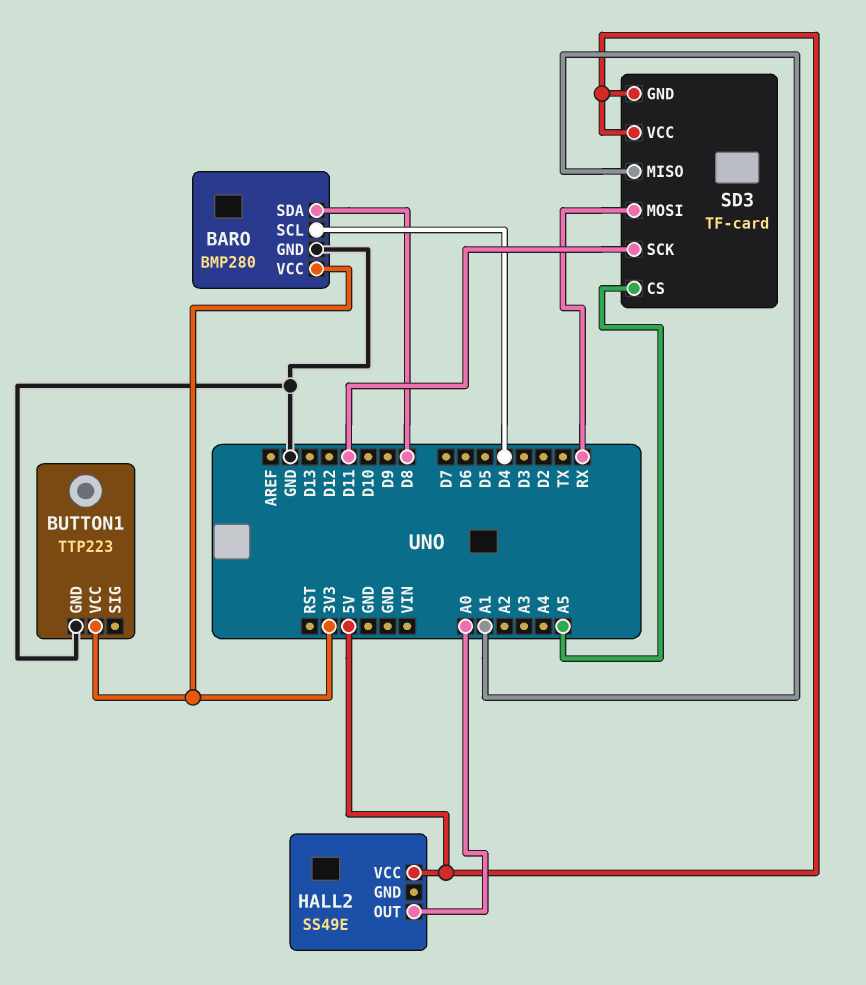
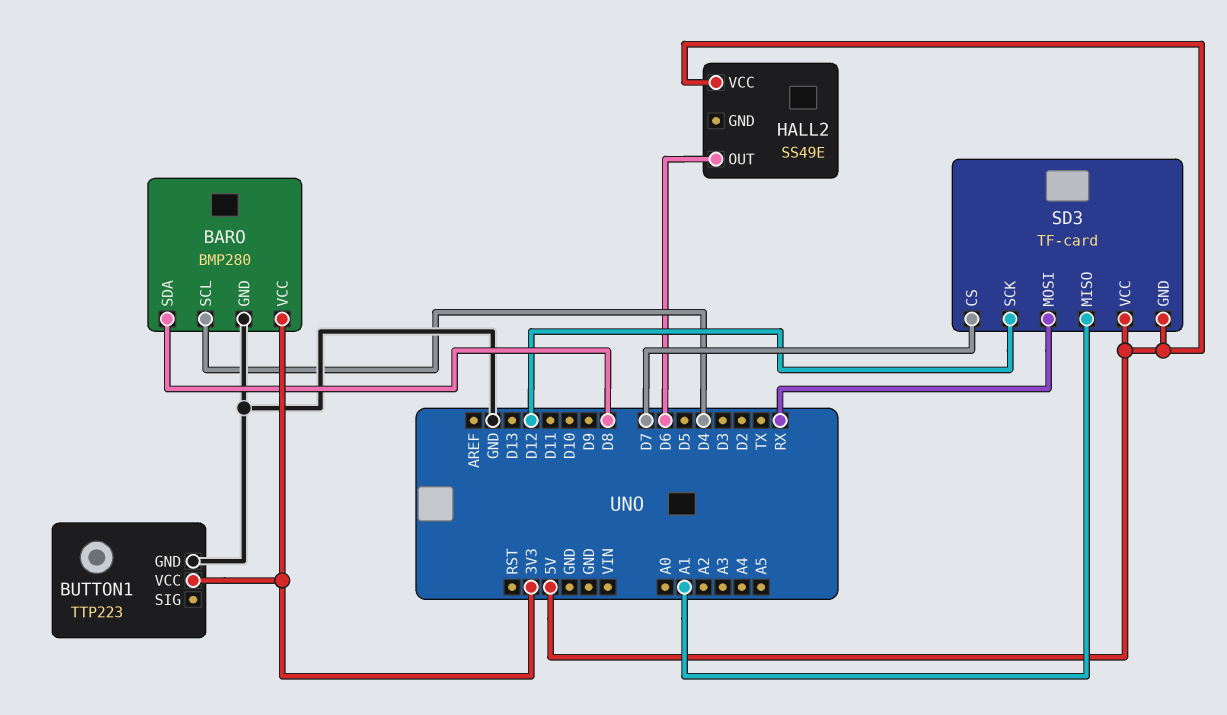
HALL2 pin OUT: A0 -> D6
SD3 pin CS: A5 -> D7
SD3 pin SCK: D11 -> D12

